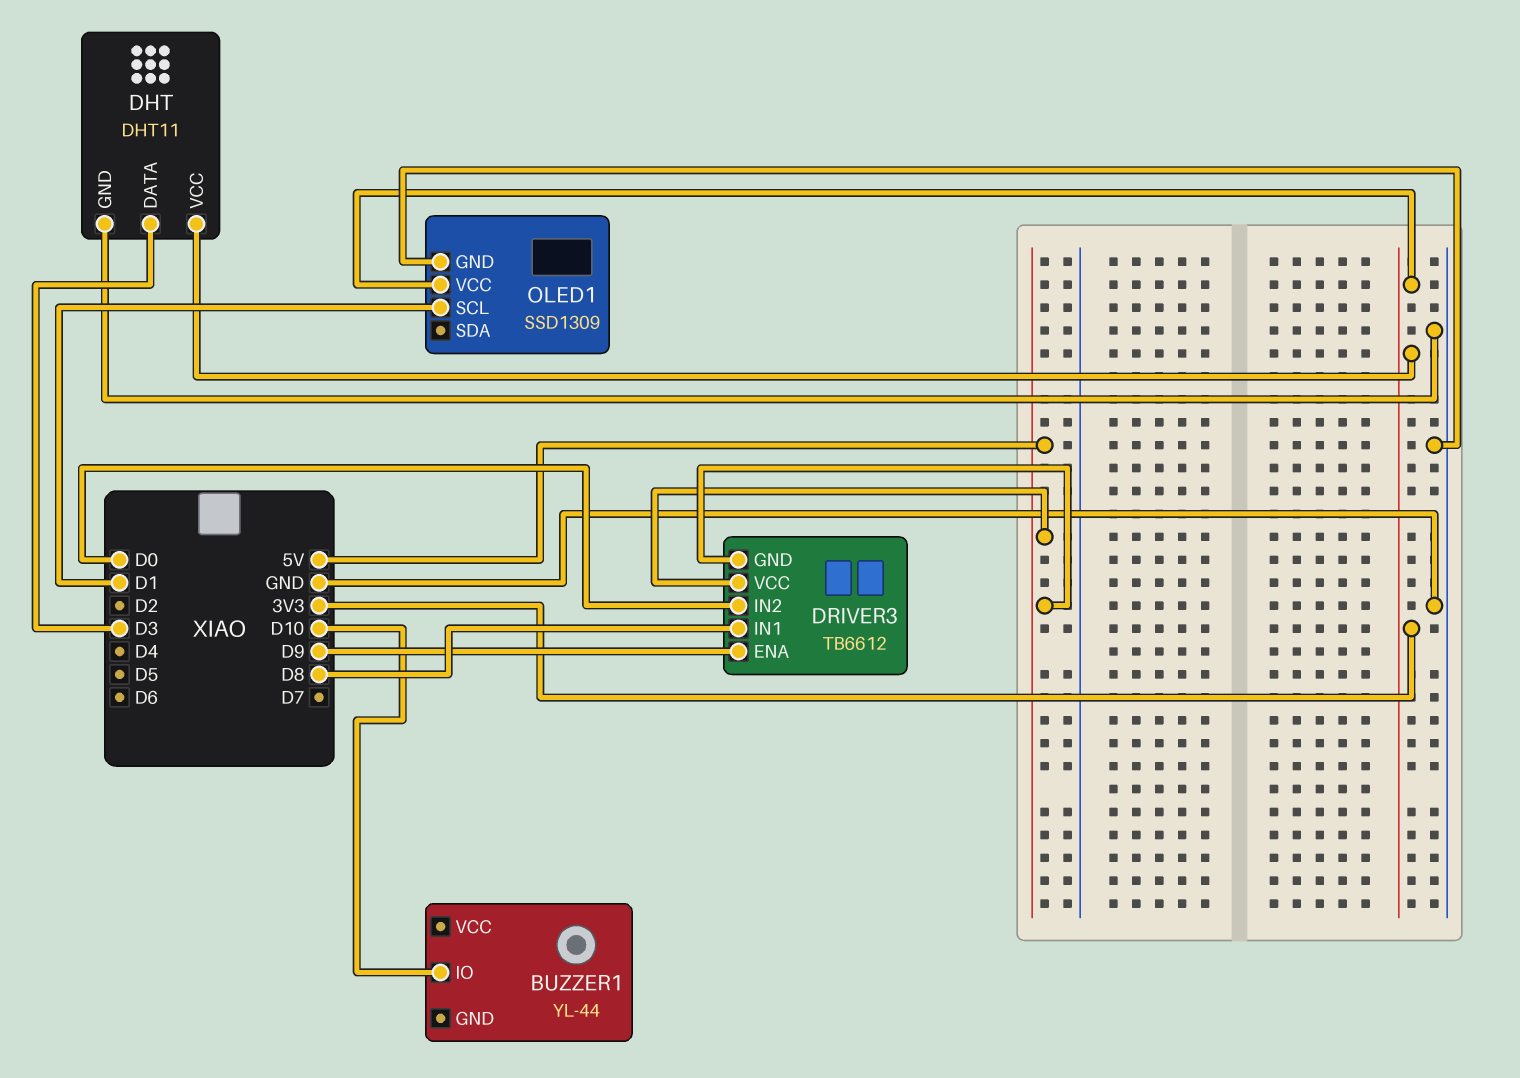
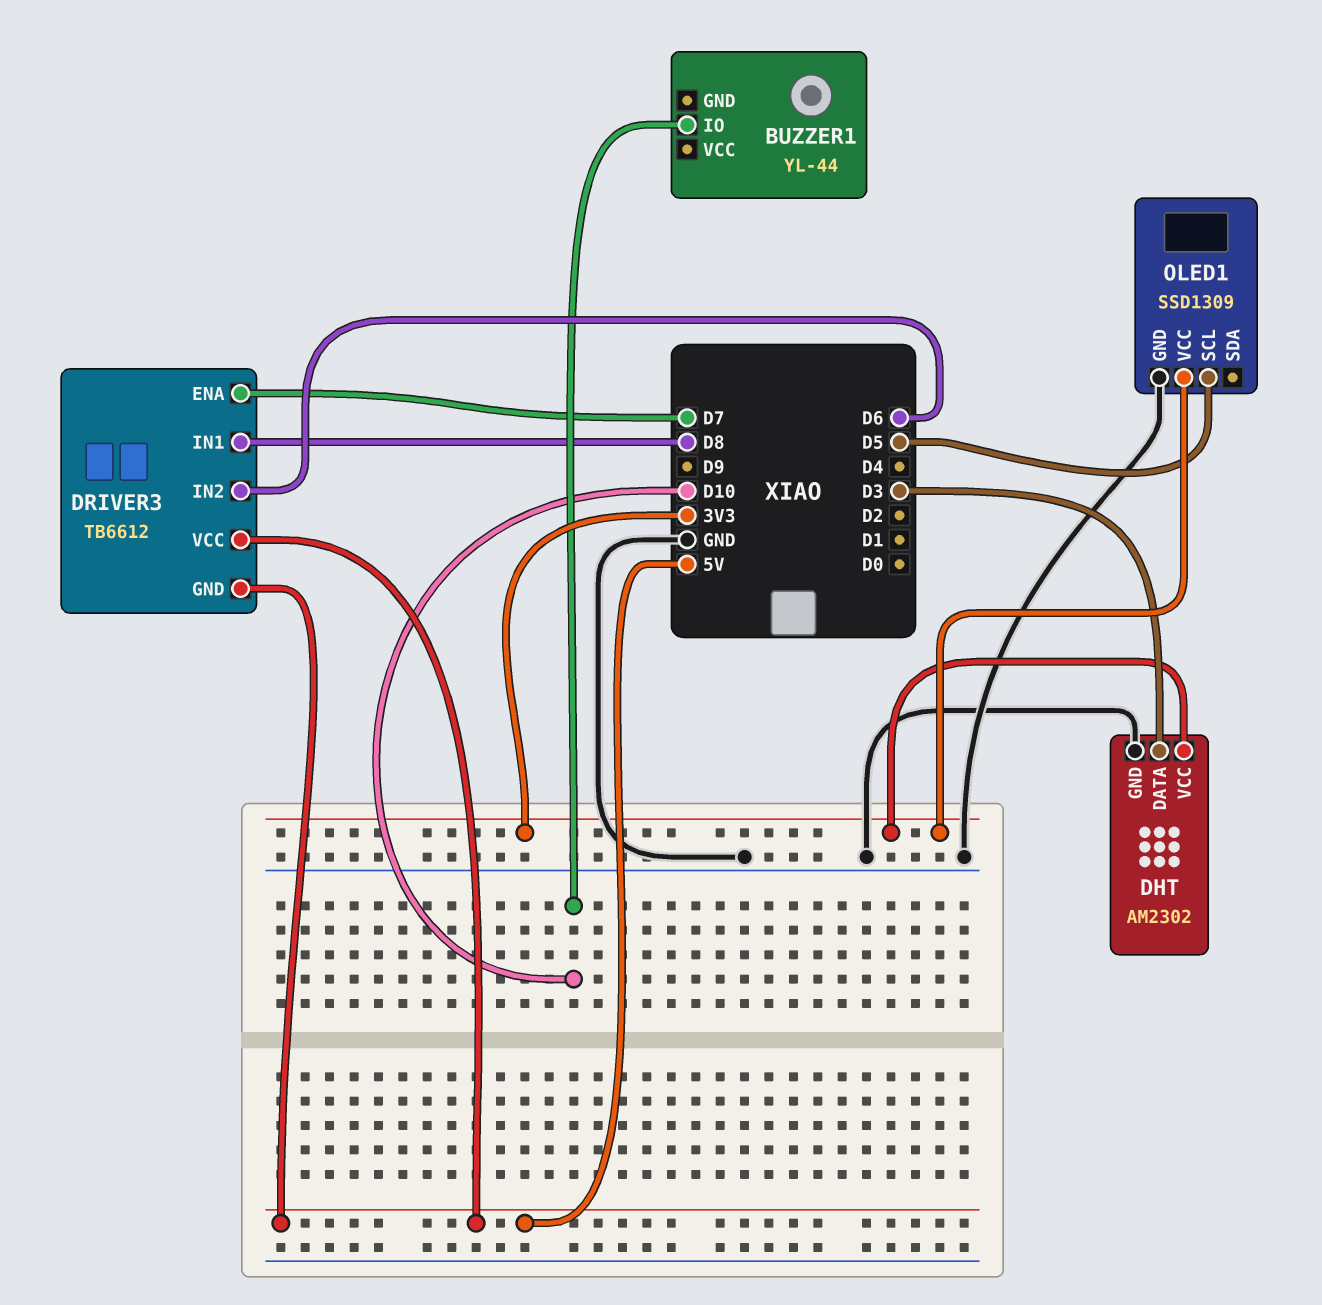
DHT: DHT11 -> AM2302
DRIVER3 pin ENA: D9 -> D7
DRIVER3 pin IN2: D0 -> D6
OLED1 pin SCL: D1 -> D5

